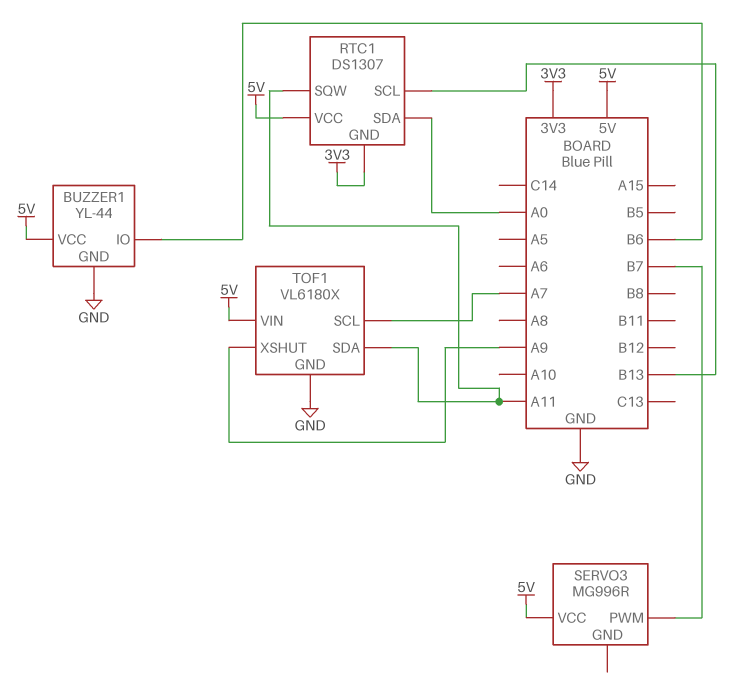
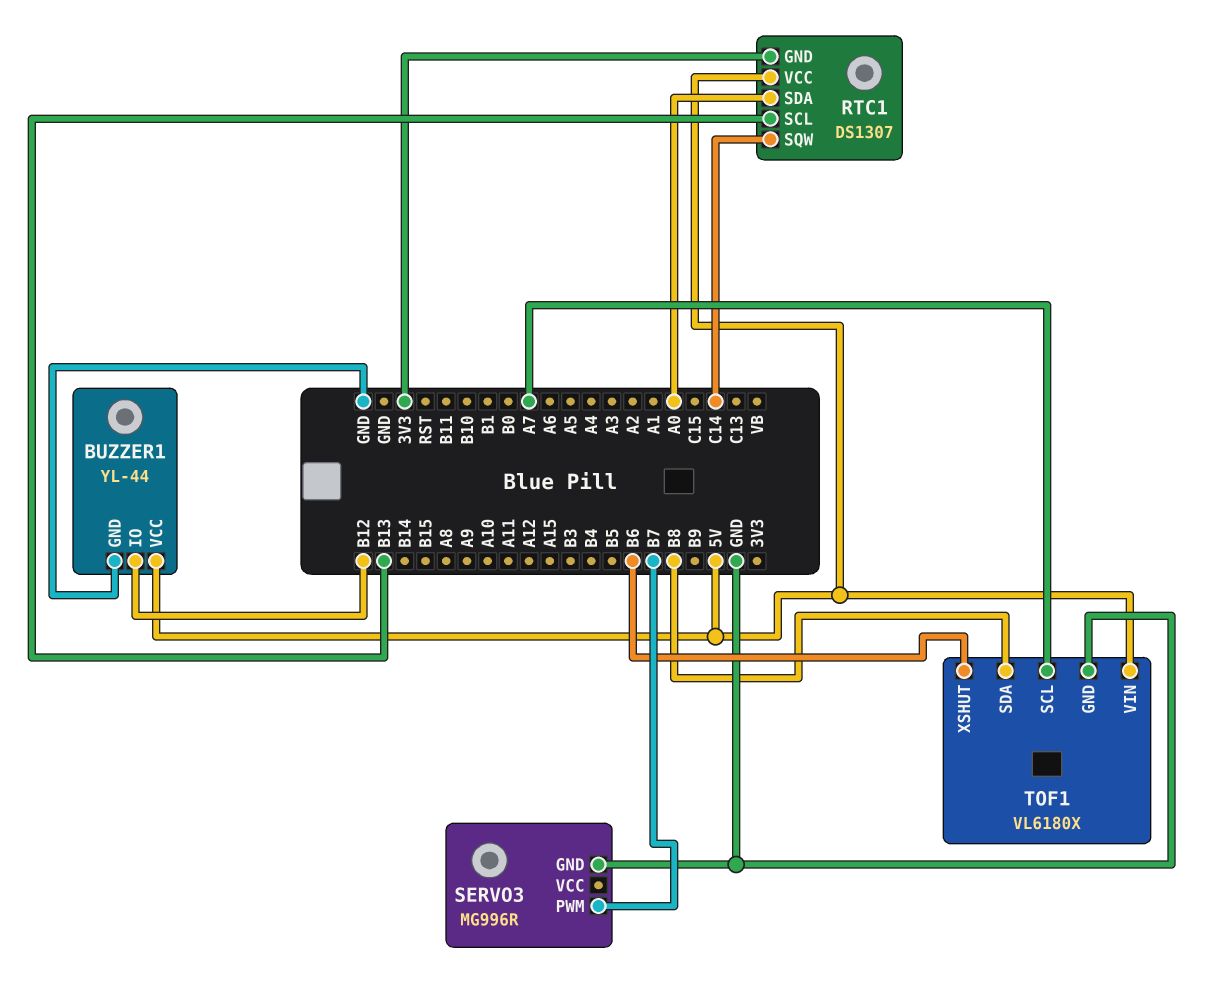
BUZZER1 pin IO: B6 -> B12
RTC1 pin SQW: A11 -> C14
SERVO3 pin GND: none -> GND
SERVO3 pin VCC: 5V -> none
TOF1 pin SDA: A11 -> B8
TOF1 pin XSHUT: A9 -> B6

